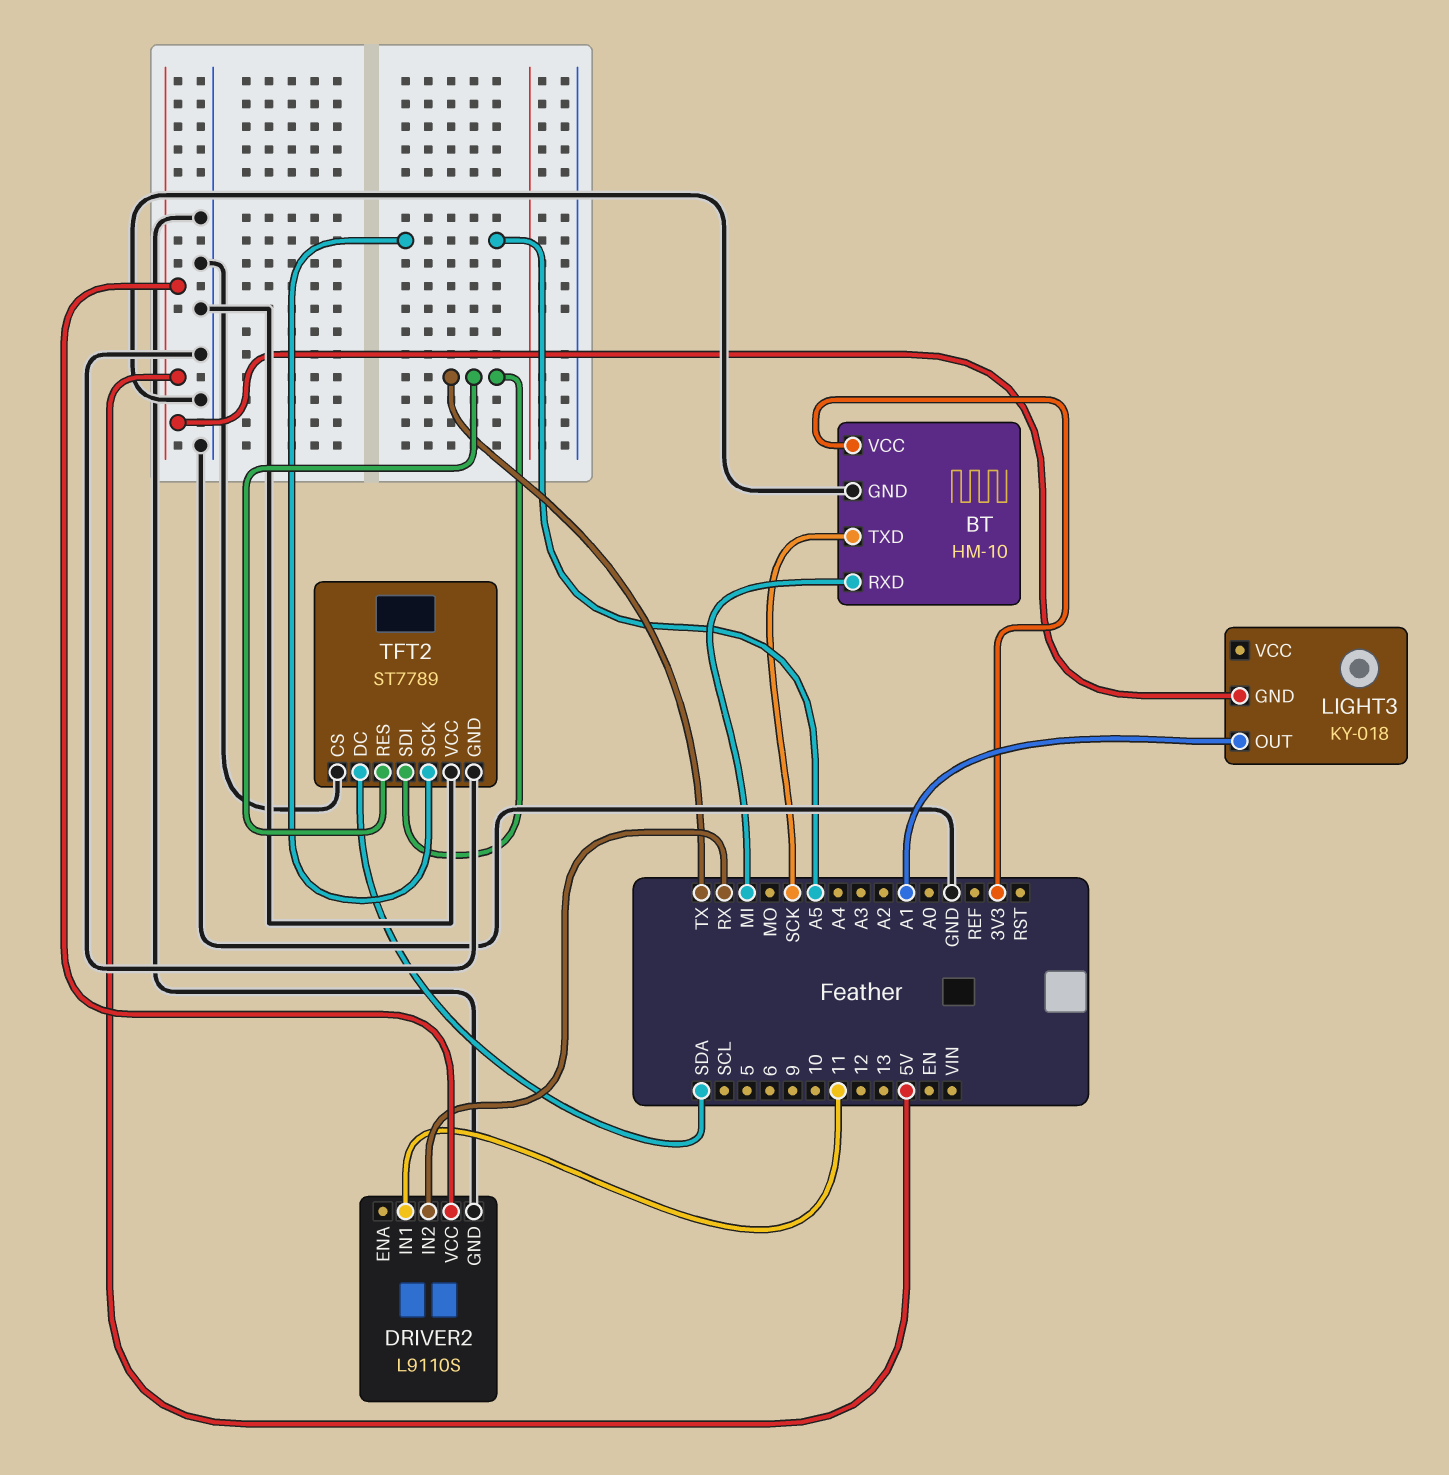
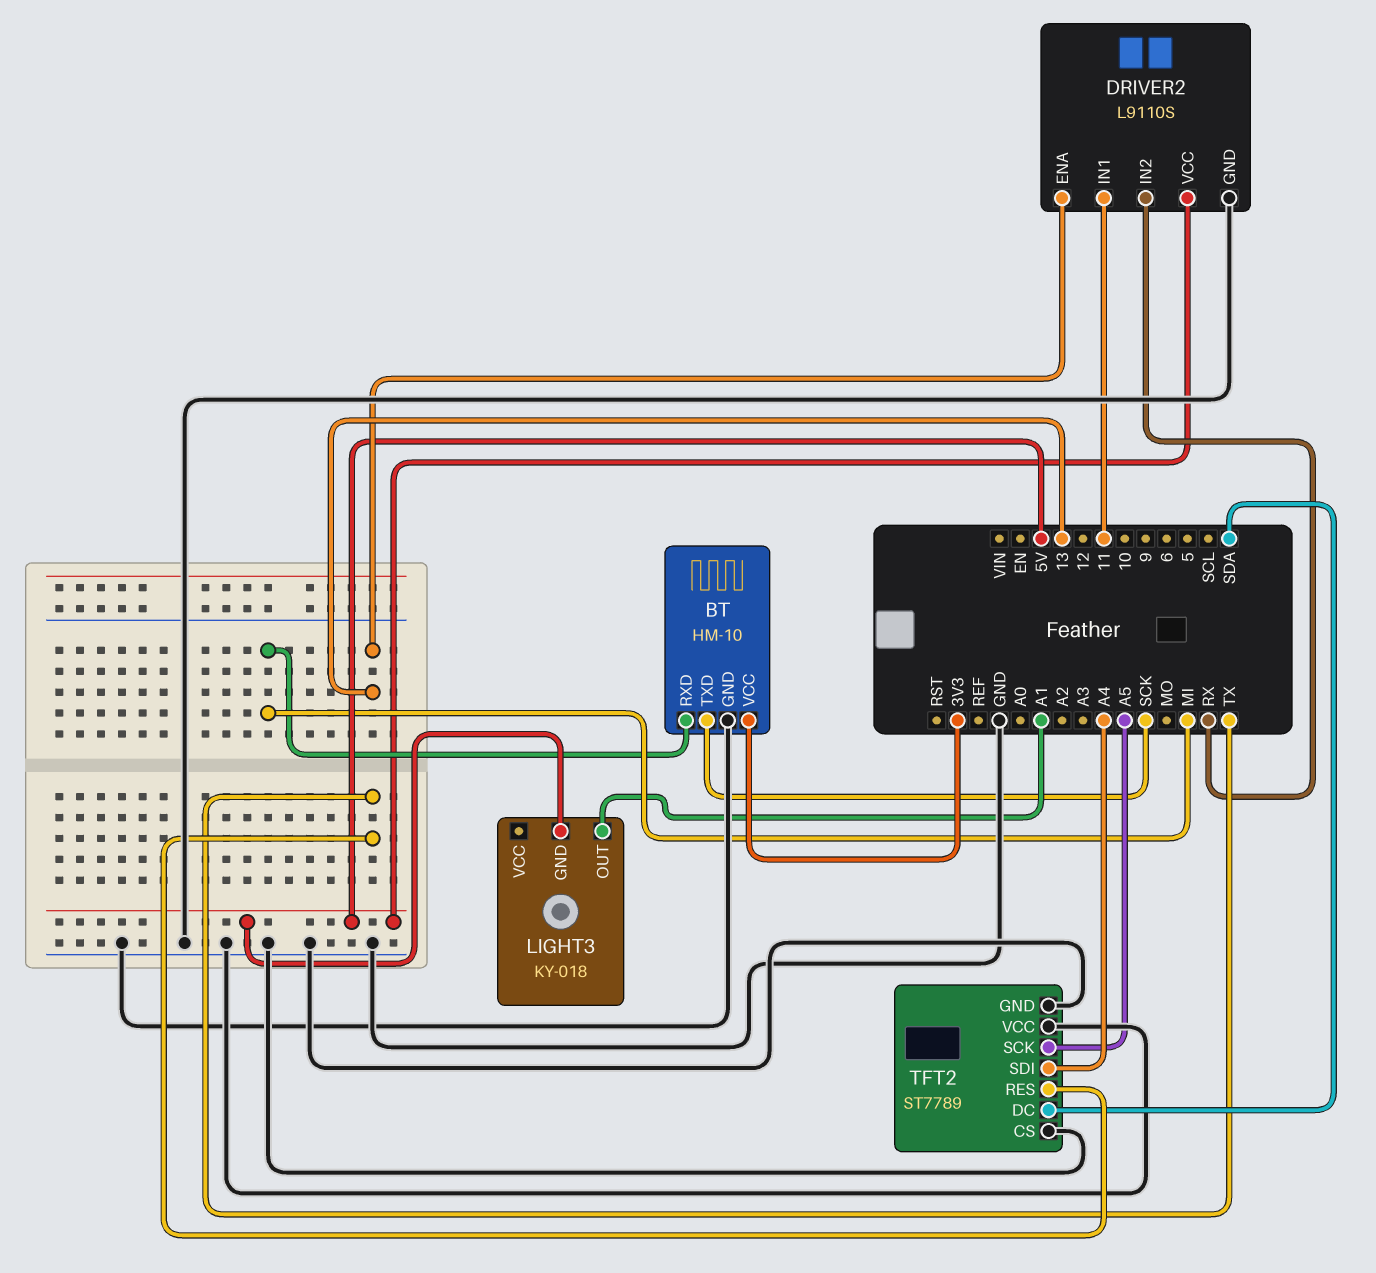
DRIVER2 pin ENA: none -> 13
TFT2 pin SDI: TX -> A4

